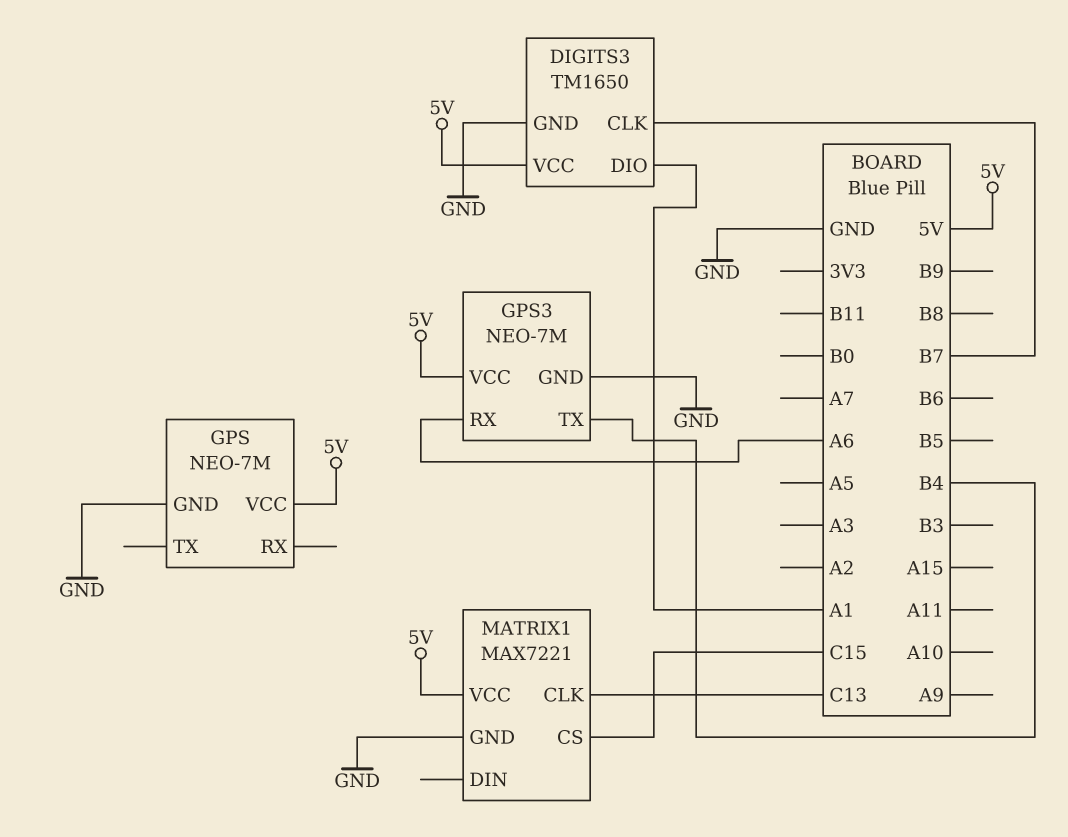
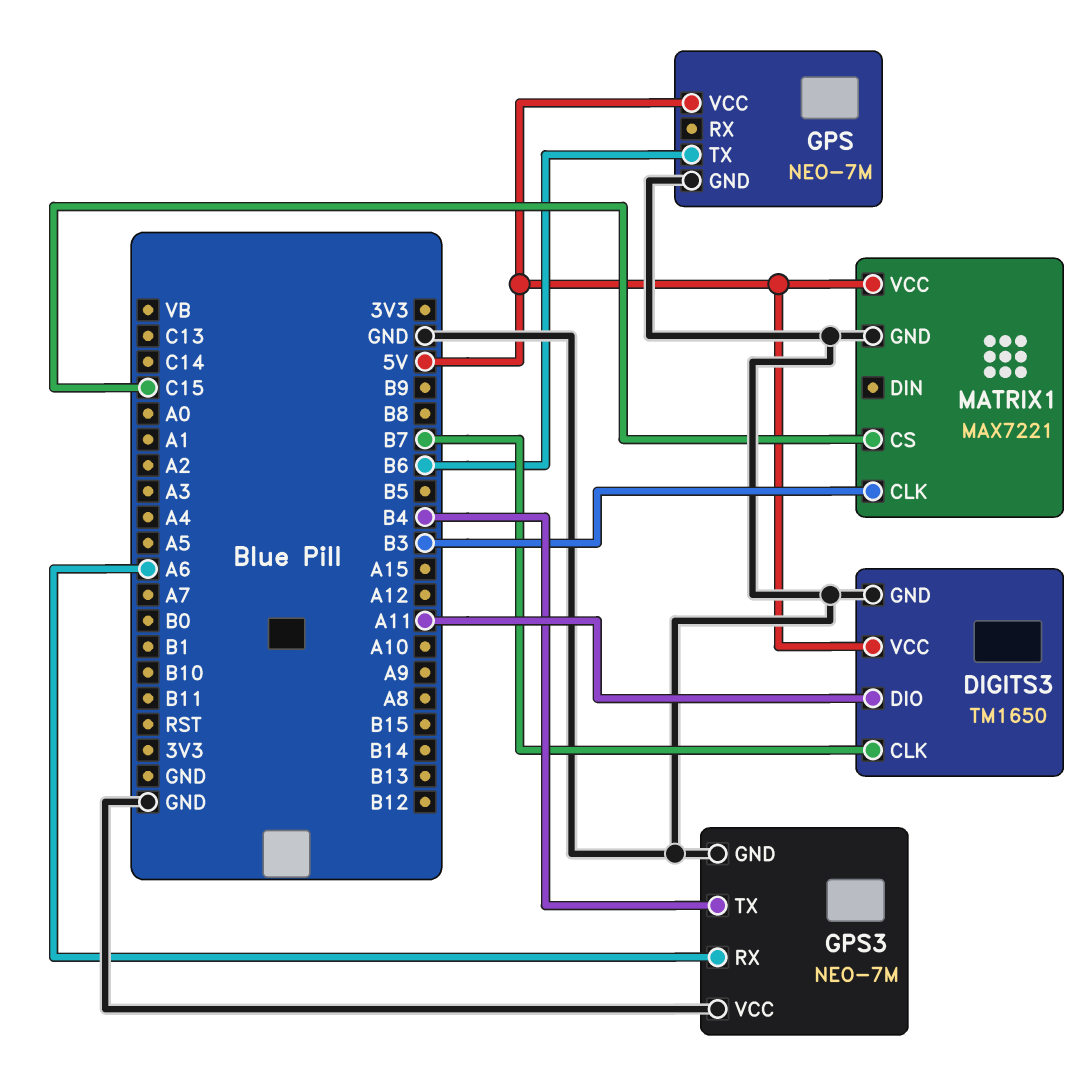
DIGITS3 pin DIO: A1 -> A11
GPS pin TX: none -> B6
GPS3 pin VCC: 5V -> GND
MATRIX1 pin CLK: C13 -> B3

